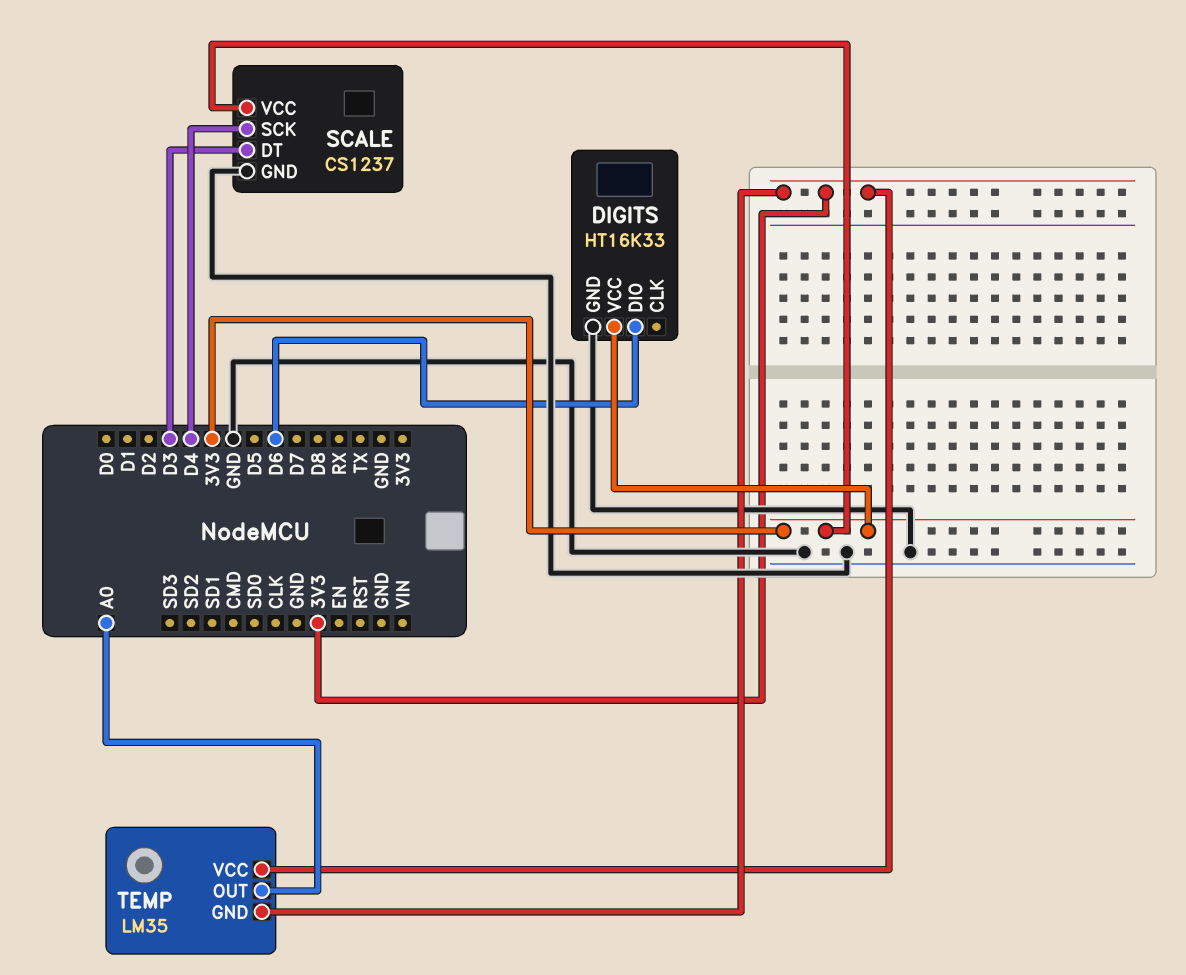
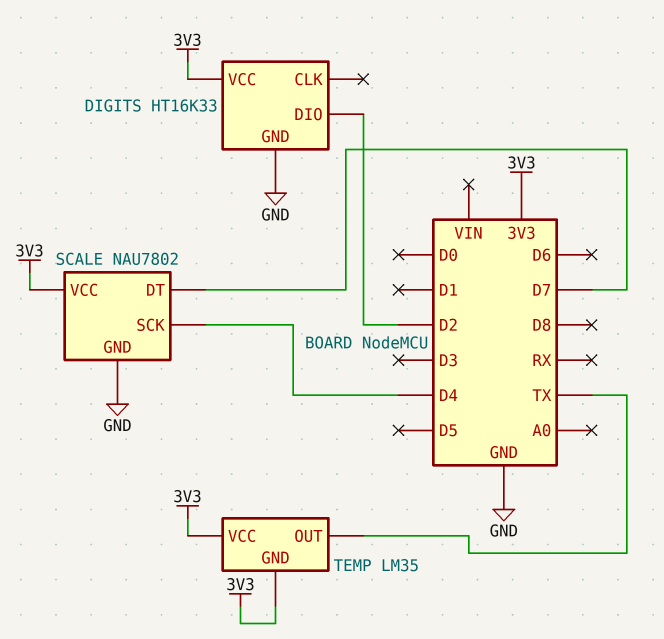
DIGITS pin DIO: D6 -> D2
SCALE: CS1237 -> NAU7802
SCALE pin DT: D3 -> D7
TEMP pin OUT: A0 -> TX

